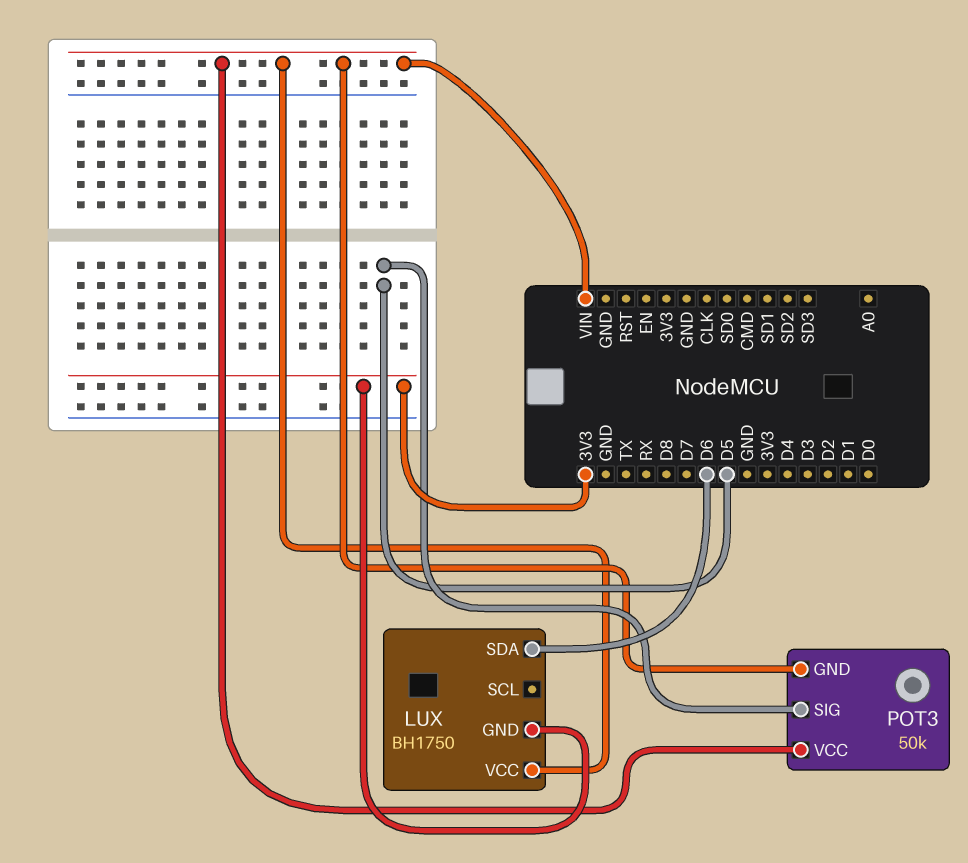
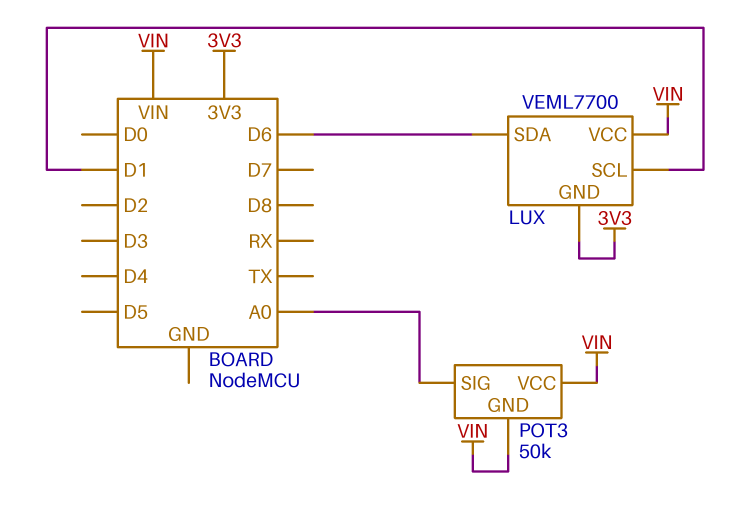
LUX: BH1750 -> VEML7700
LUX pin SCL: none -> D1
POT3 pin SIG: D5 -> A0

